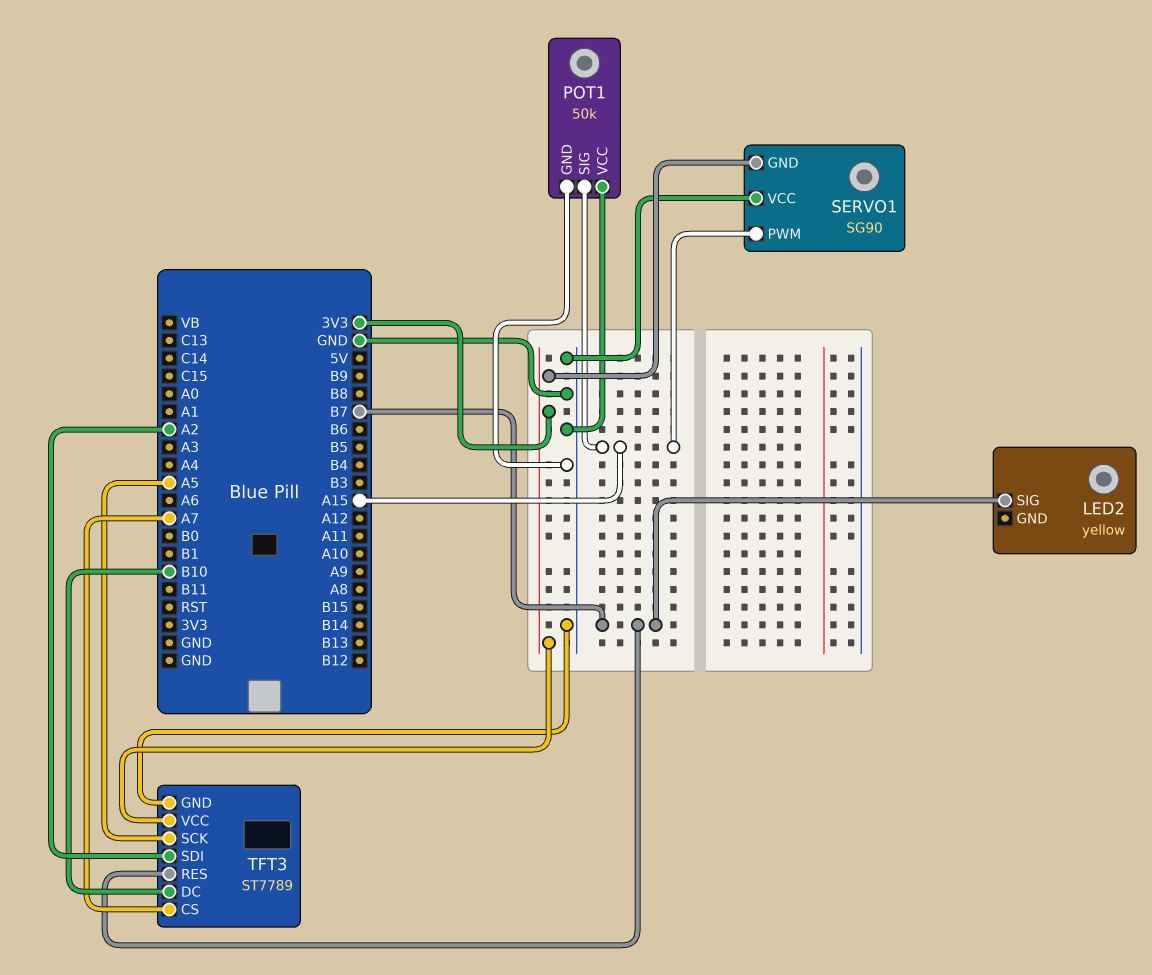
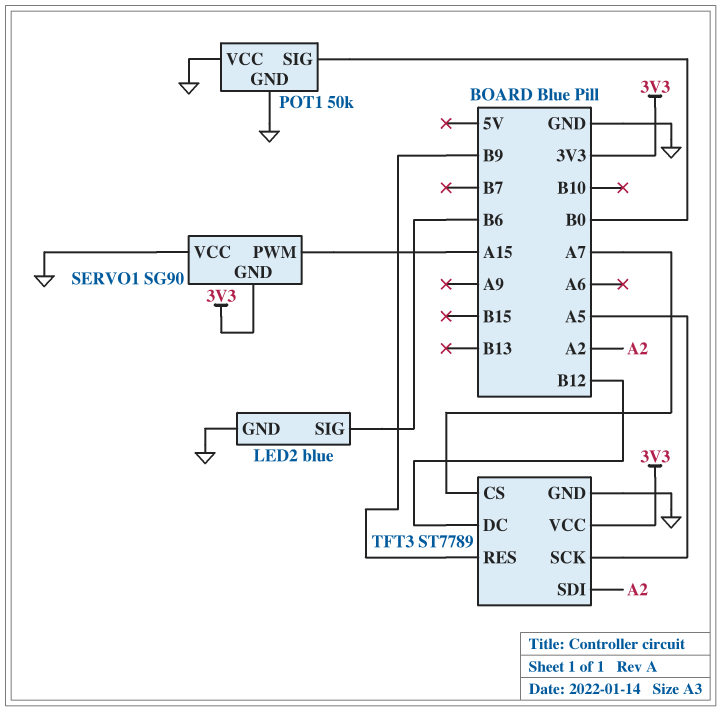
LED2: yellow -> blue
LED2 pin GND: none -> GND
LED2 pin SIG: B7 -> B6
POT1 pin SIG: A15 -> B0
TFT3 pin DC: B10 -> B12
TFT3 pin RES: B7 -> B9

